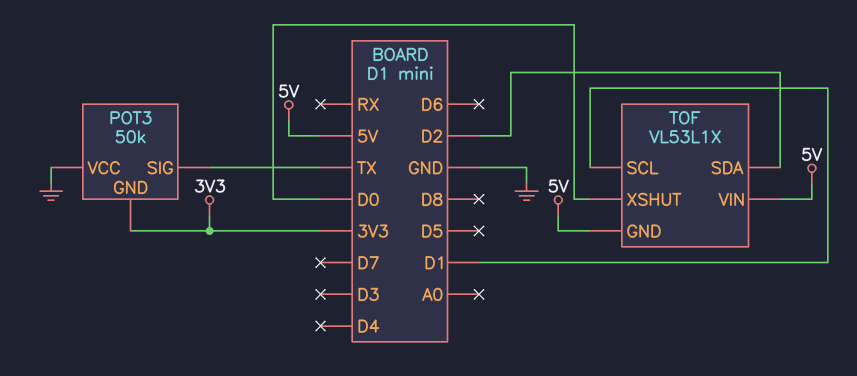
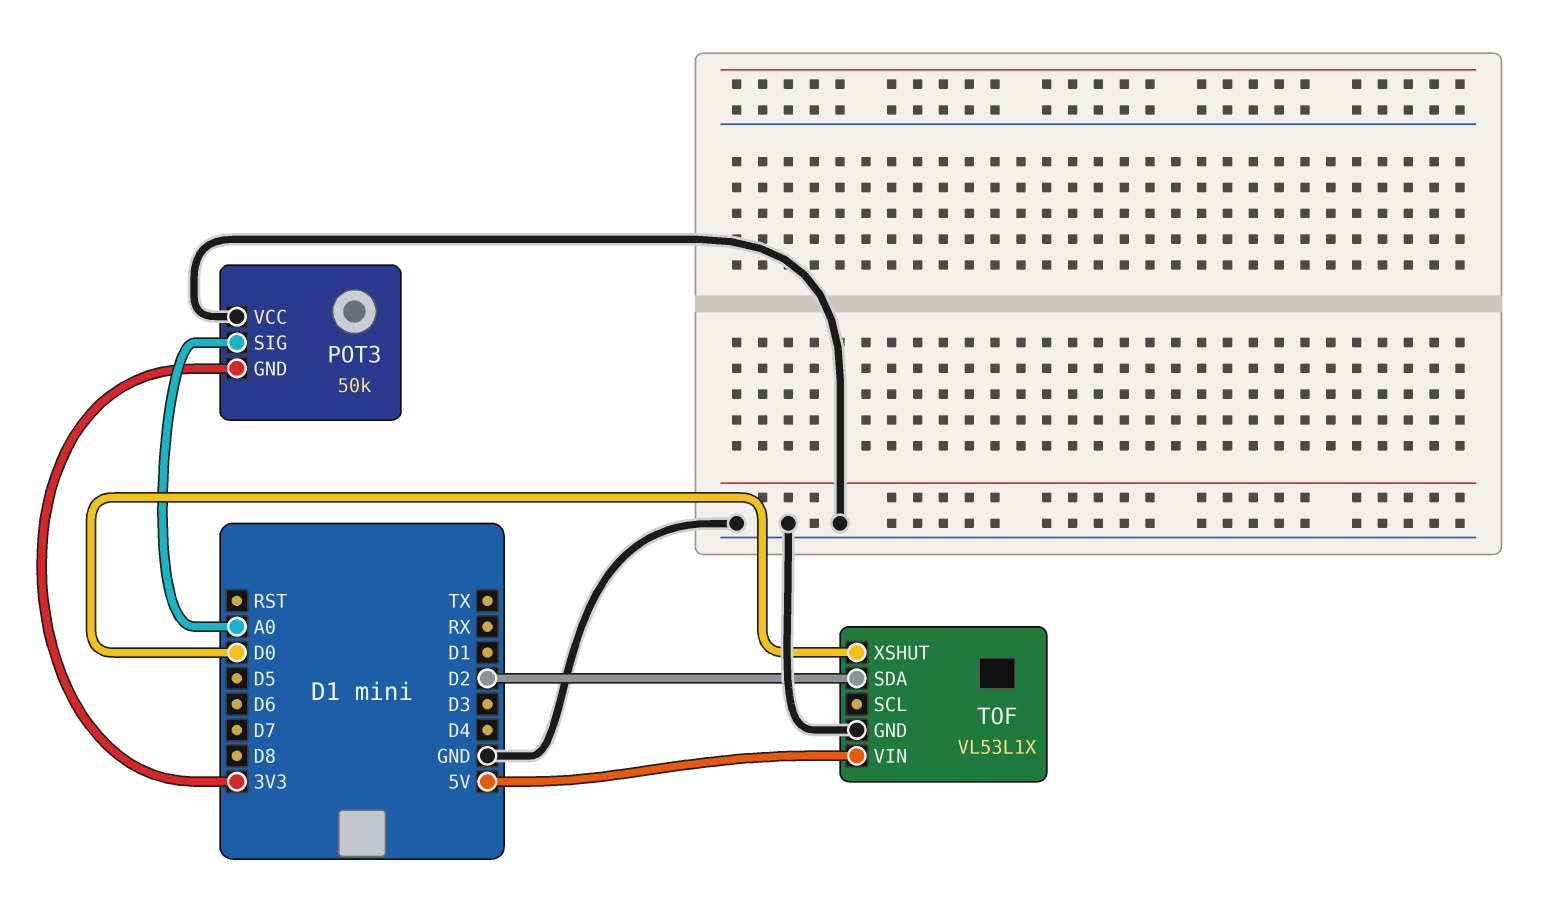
POT3 pin SIG: TX -> A0
TOF pin GND: 5V -> GND
TOF pin SCL: D1 -> none

